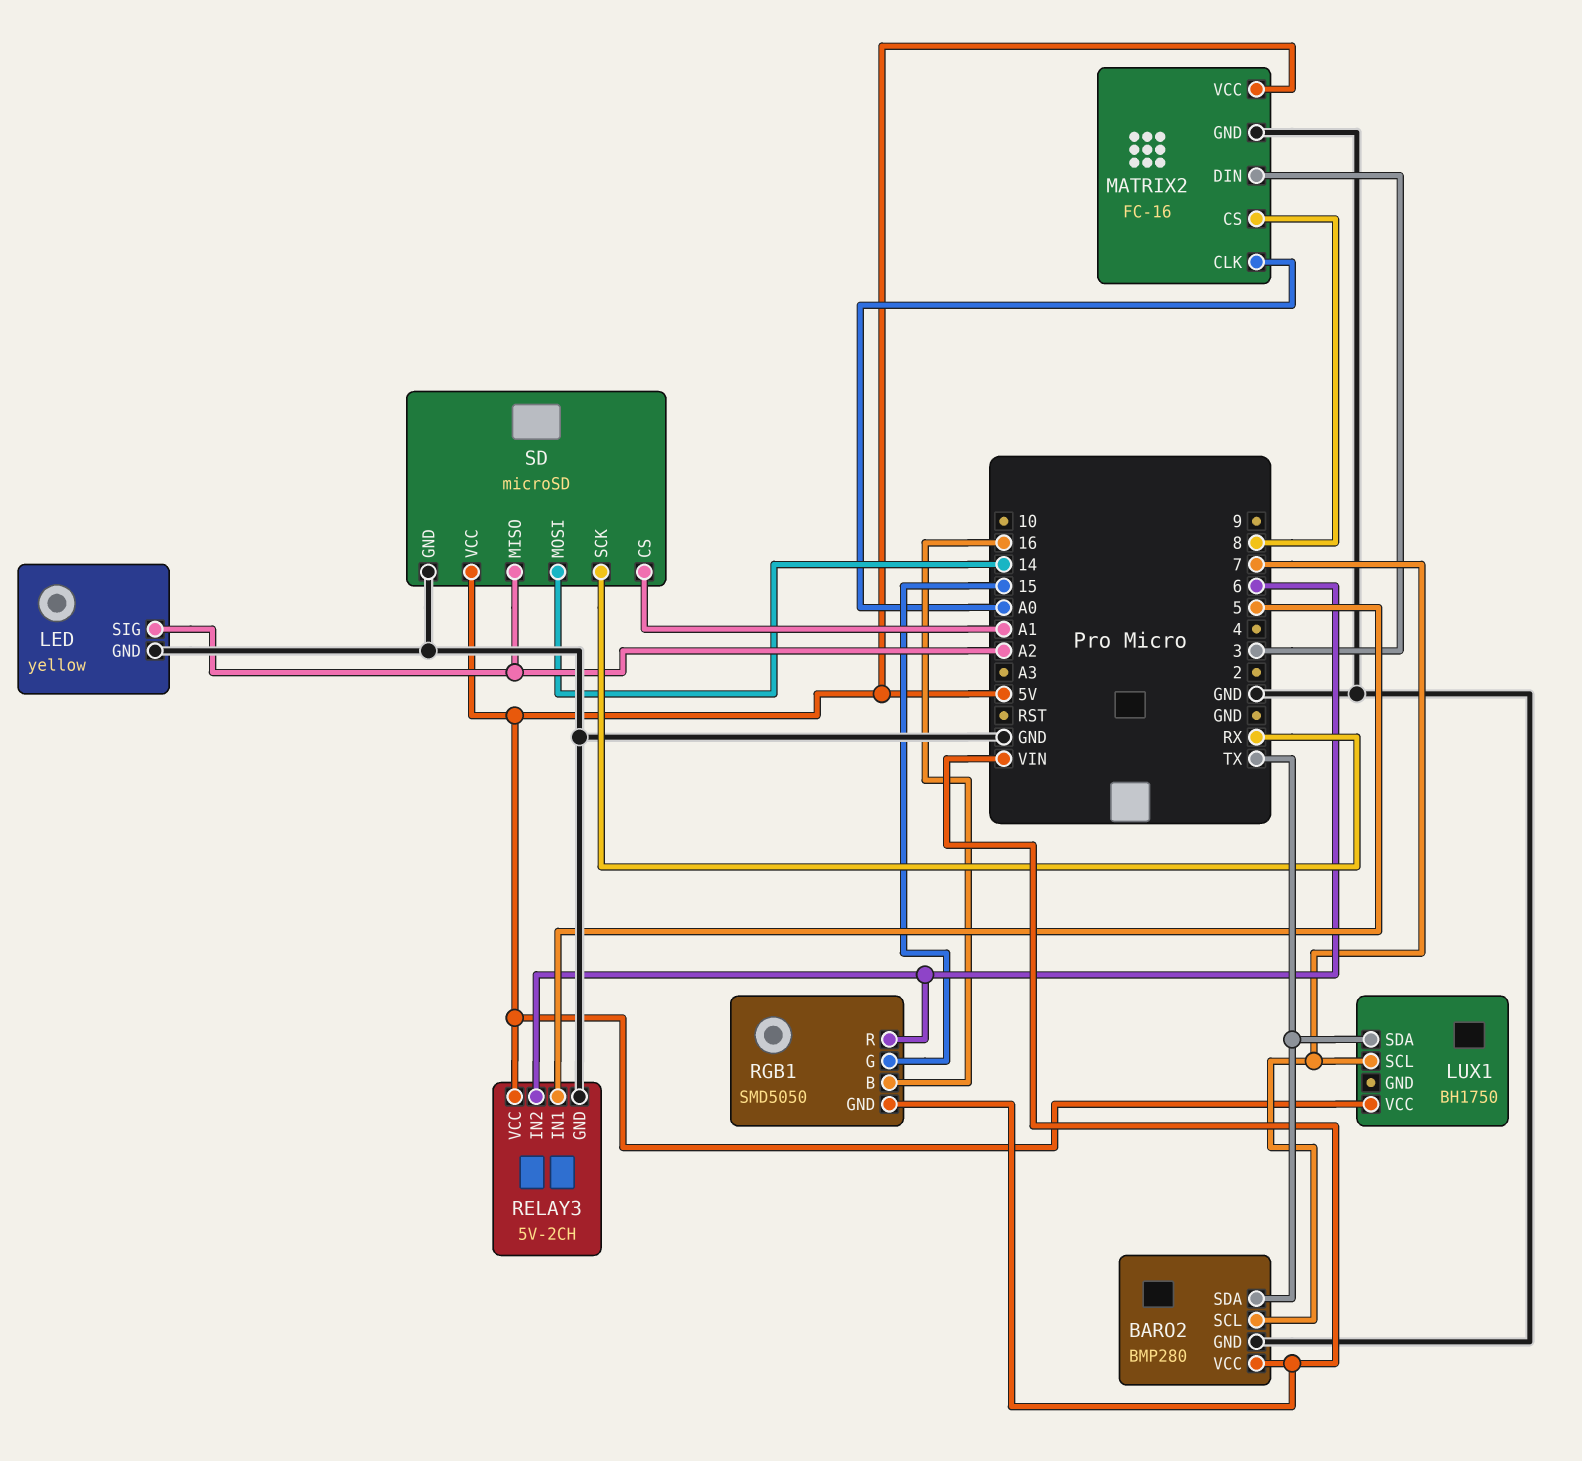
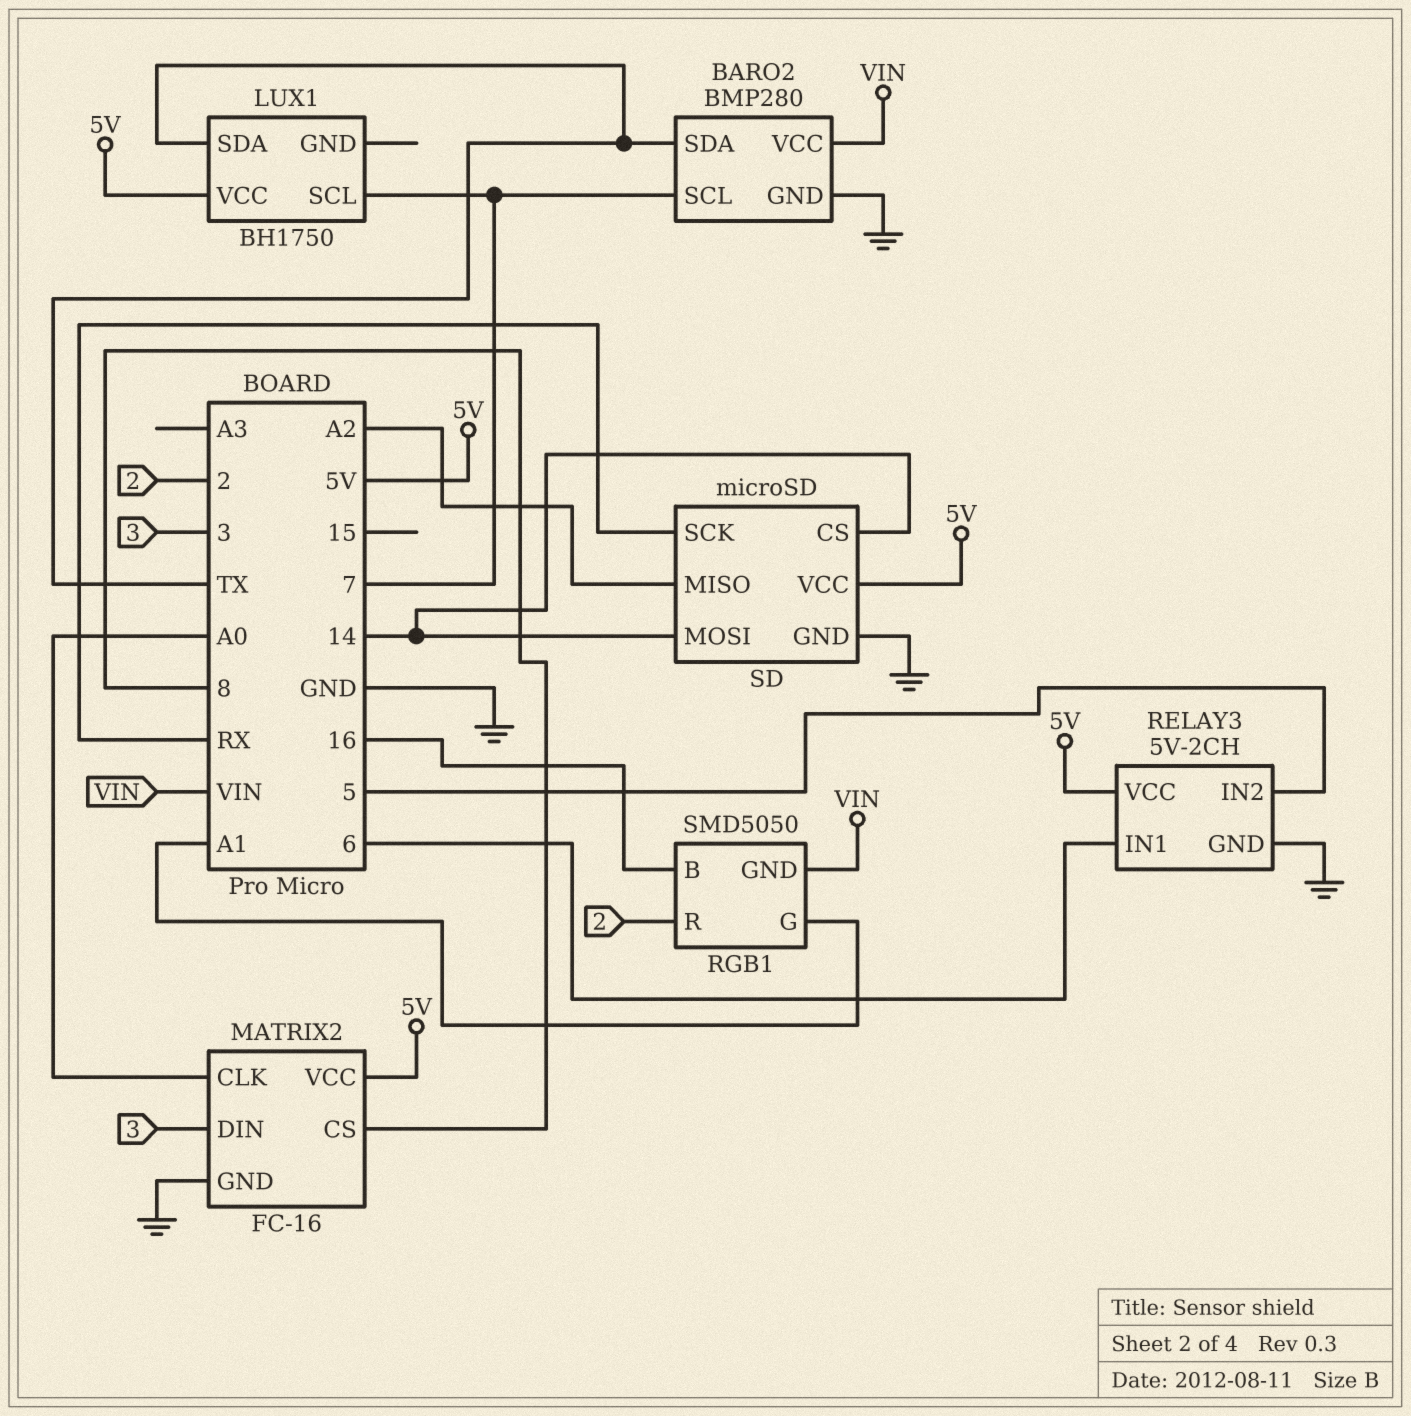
LED: yellow -> none
LED pin GND: GND -> none
LED pin SIG: A2 -> none
RELAY3 pin IN1: 5 -> 6
RELAY3 pin IN2: 6 -> 5
RGB1 pin G: 15 -> A1
RGB1 pin R: 6 -> 2
SD pin CS: A1 -> 14

